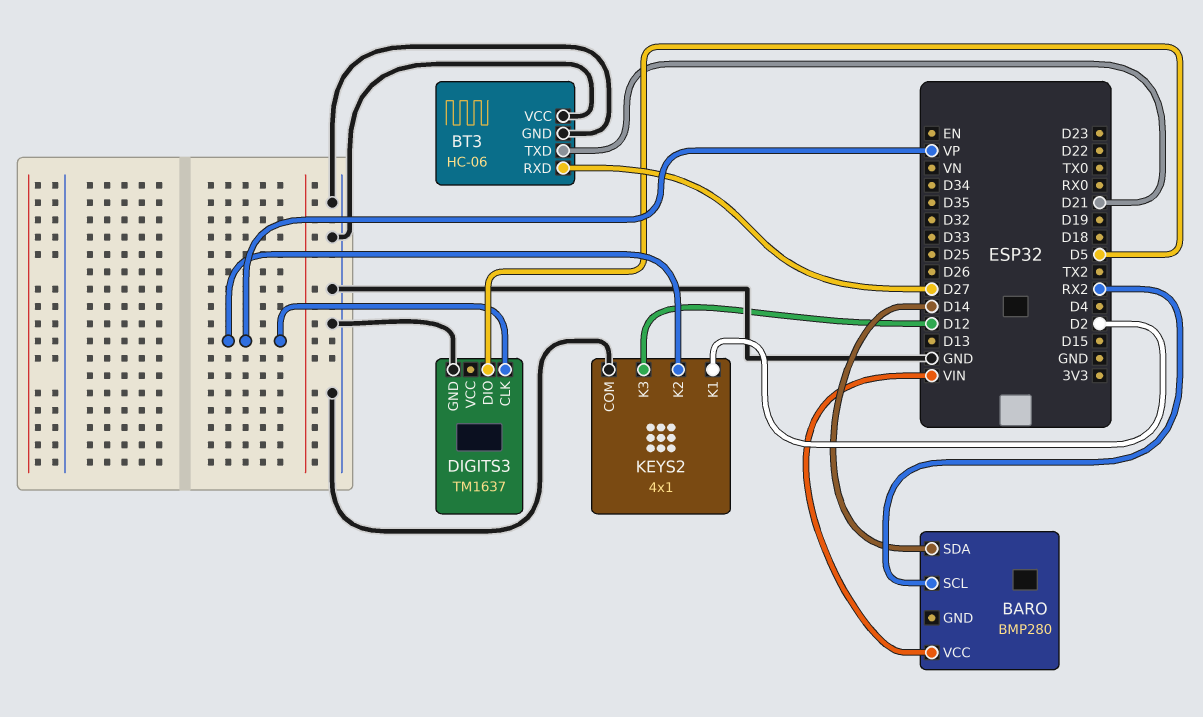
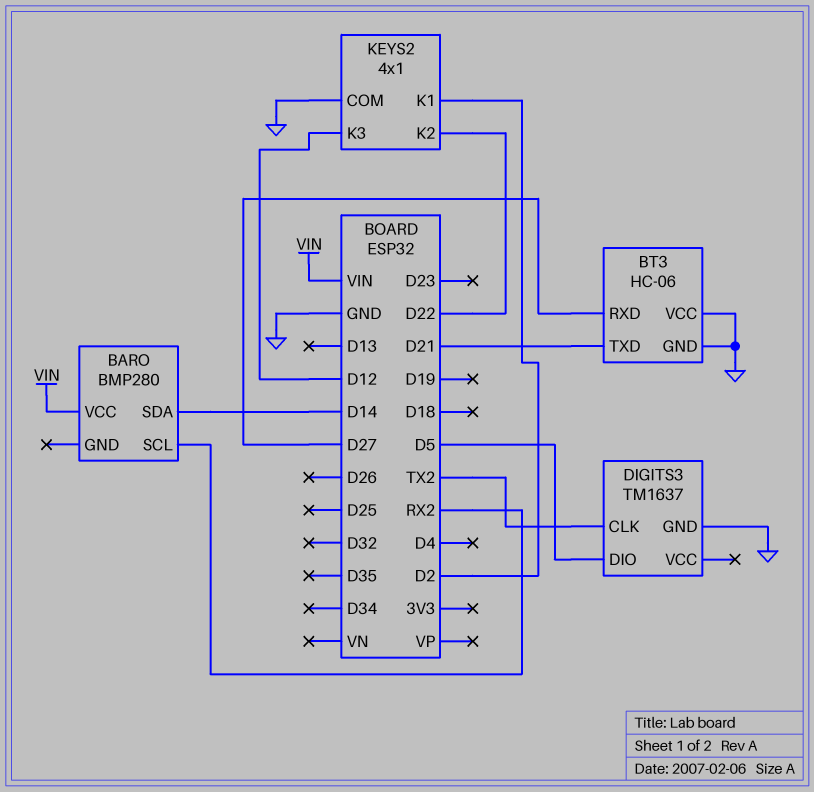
DIGITS3 pin CLK: VP -> TX2
KEYS2 pin K2: VP -> D22

